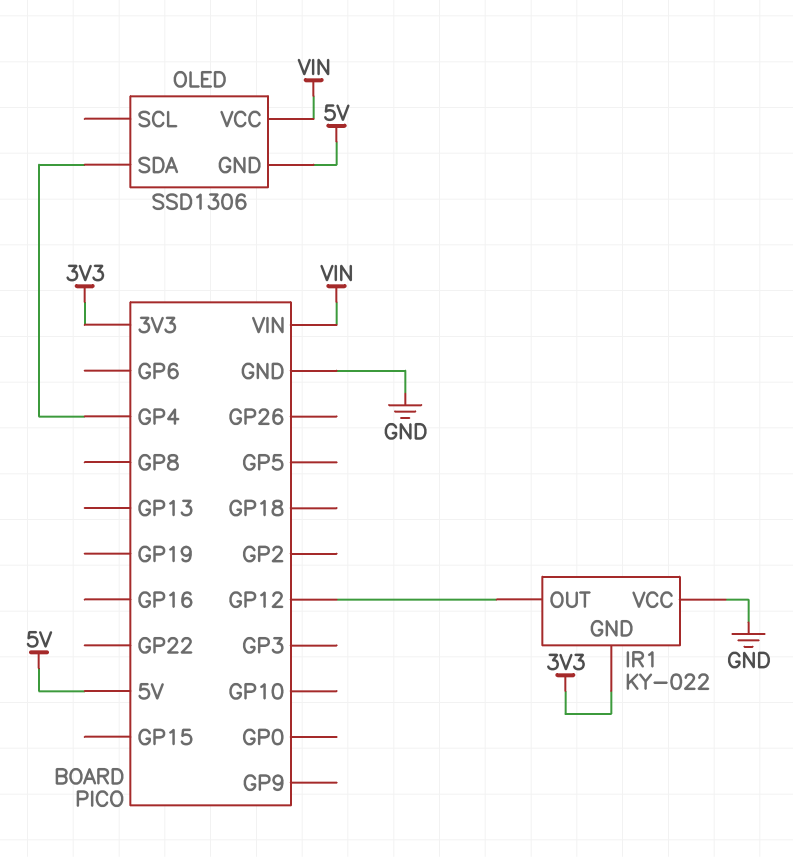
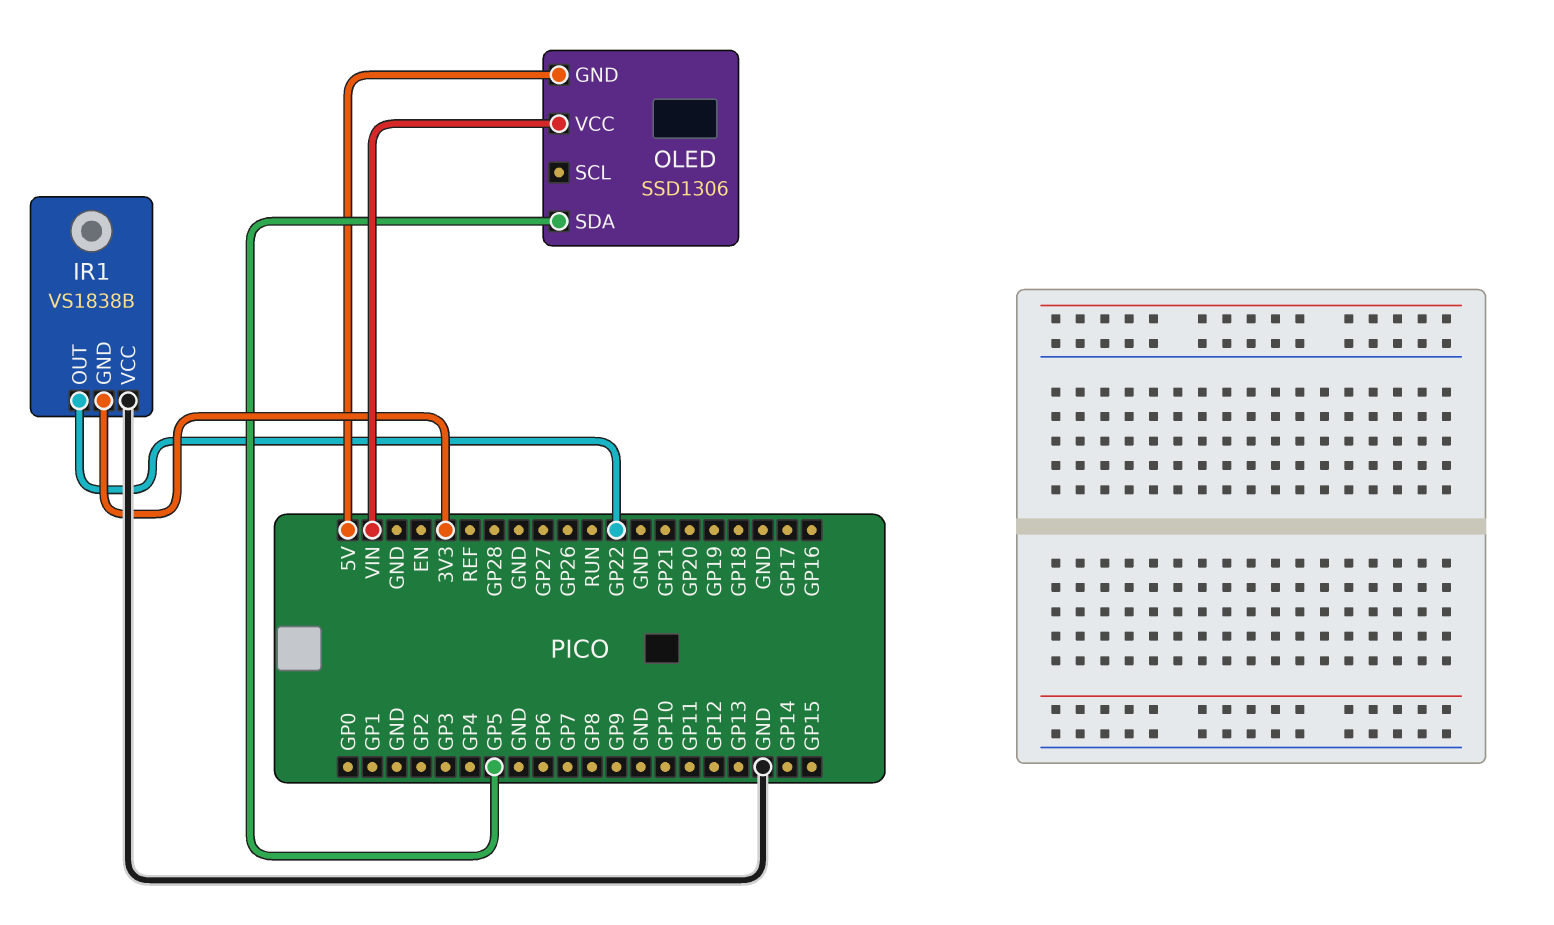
IR1: KY-022 -> VS1838B
IR1 pin OUT: GP12 -> GP22
OLED pin SDA: GP4 -> GP5

